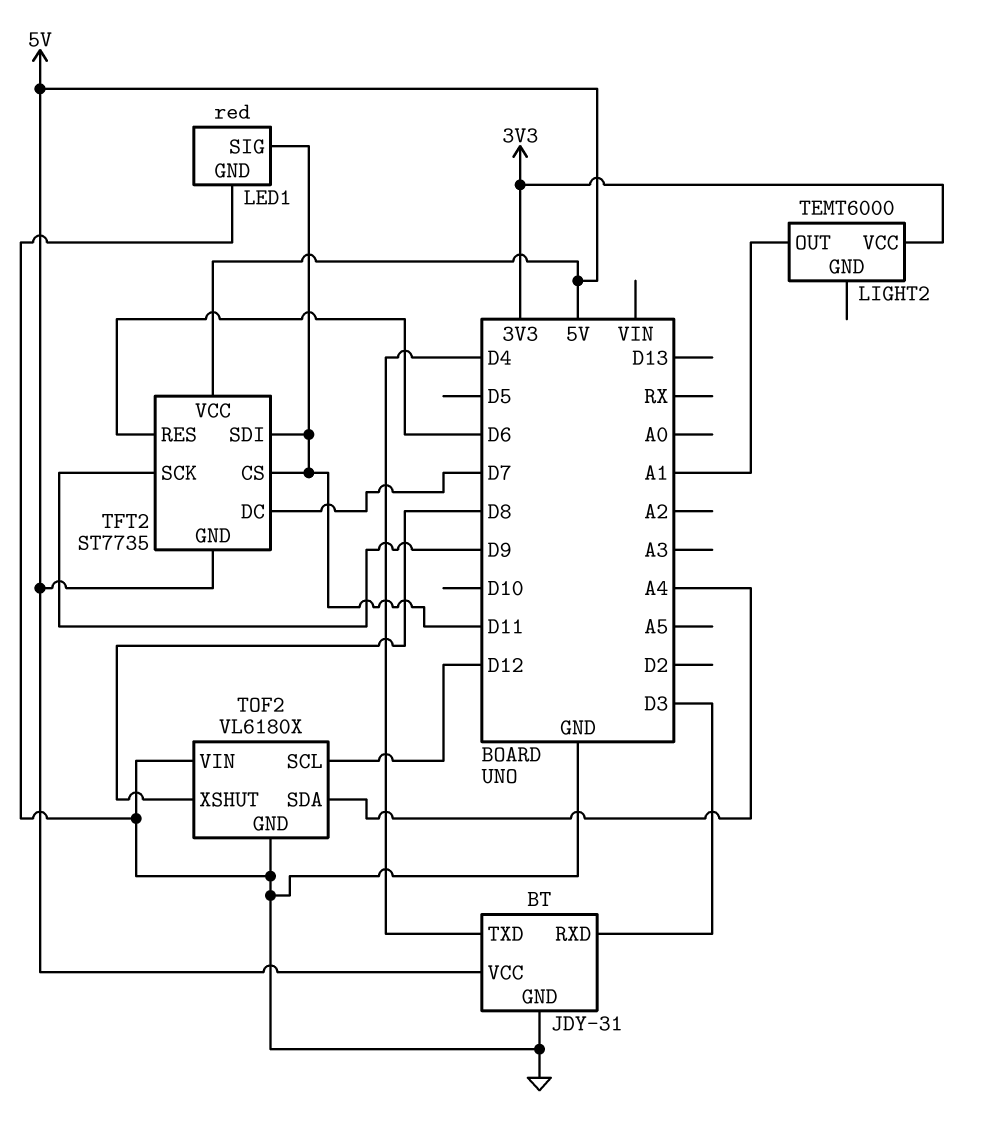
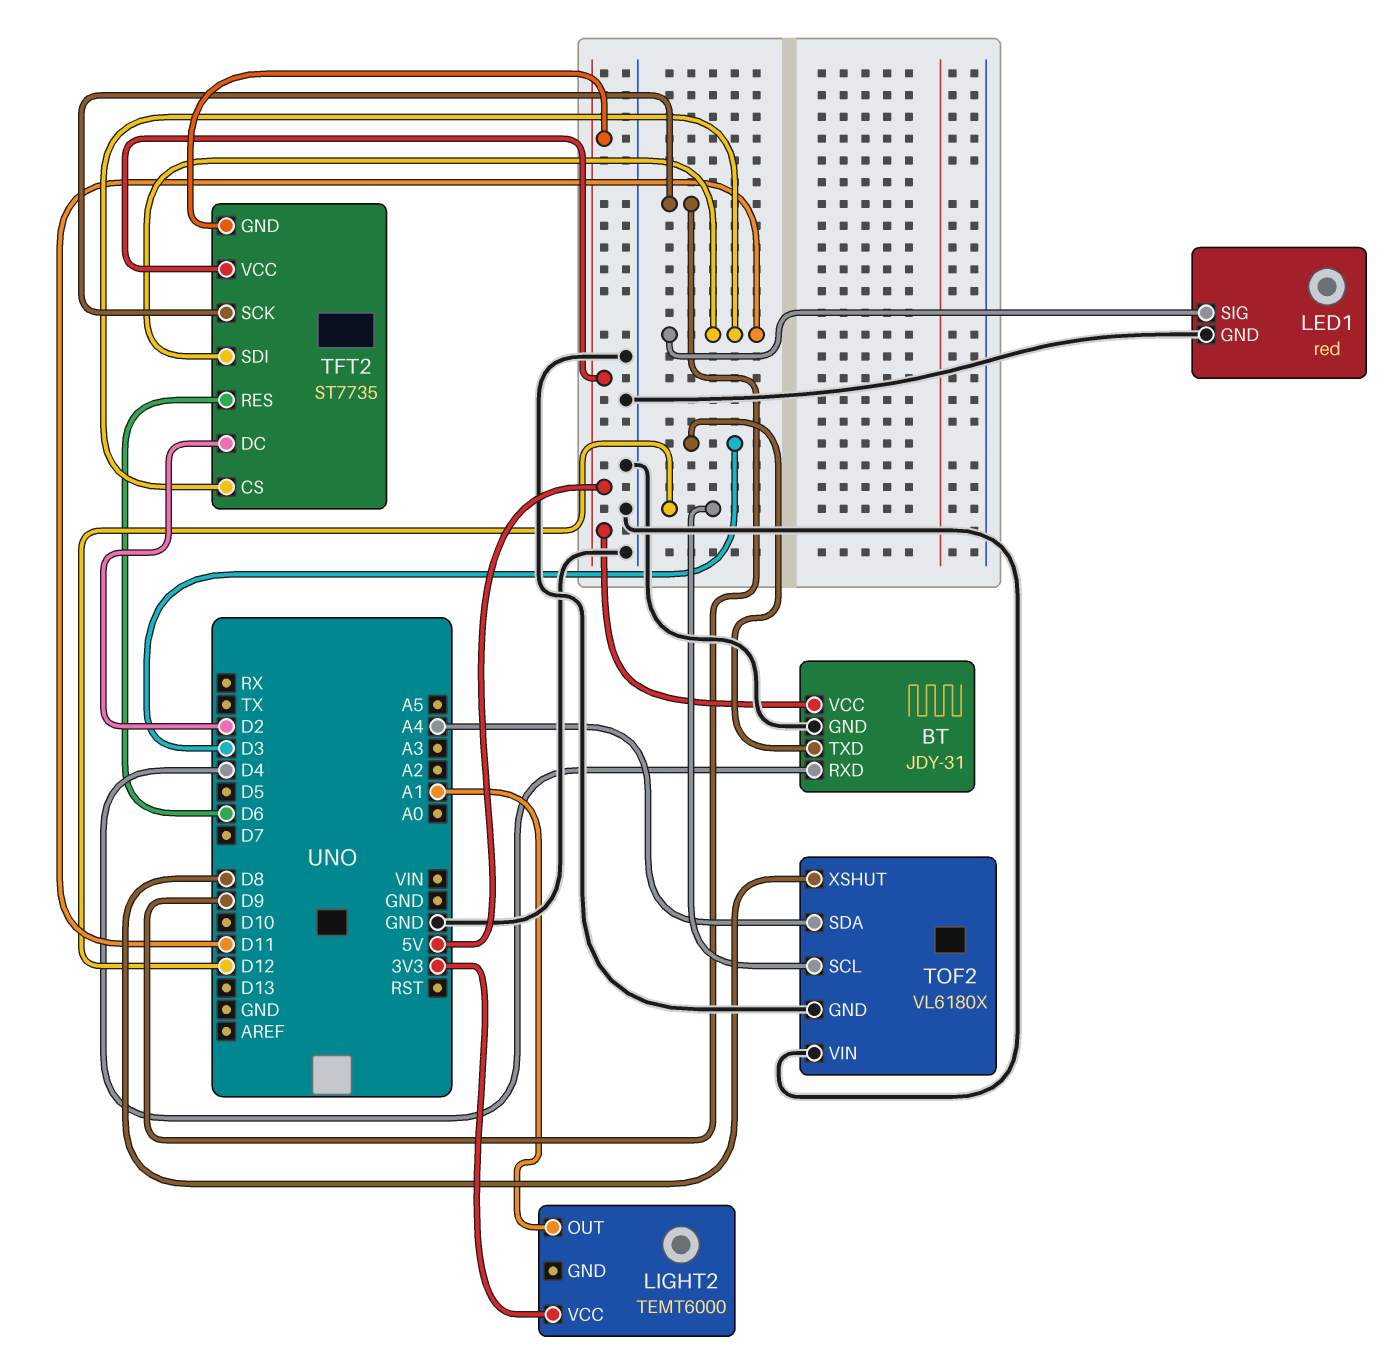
BT pin RXD: D3 -> D4
BT pin TXD: D4 -> D3
TFT2 pin DC: D7 -> D2

